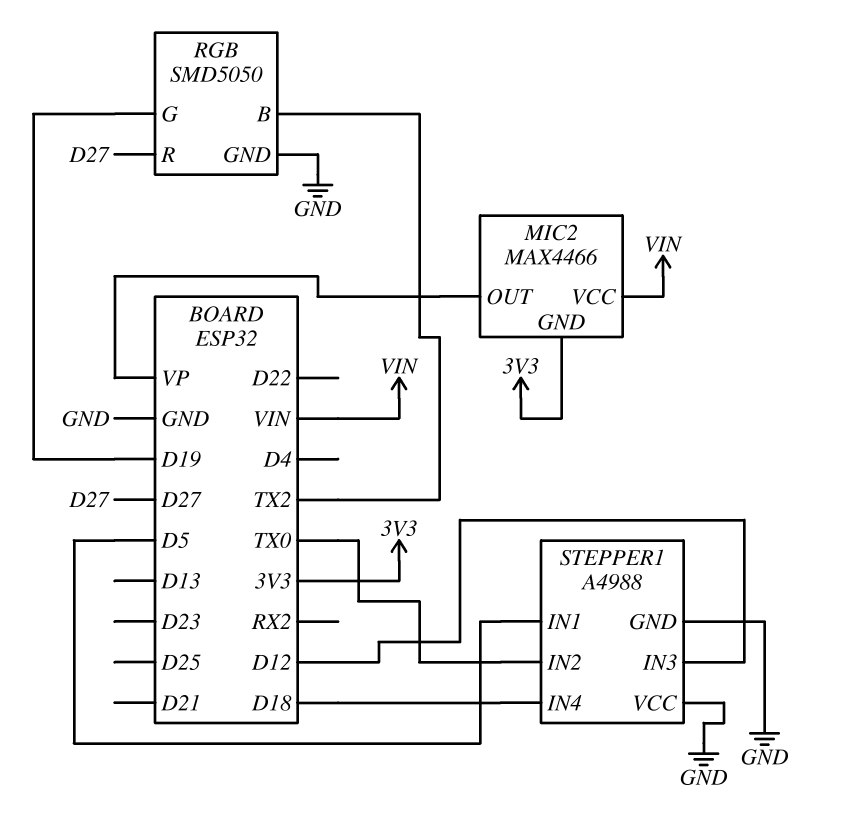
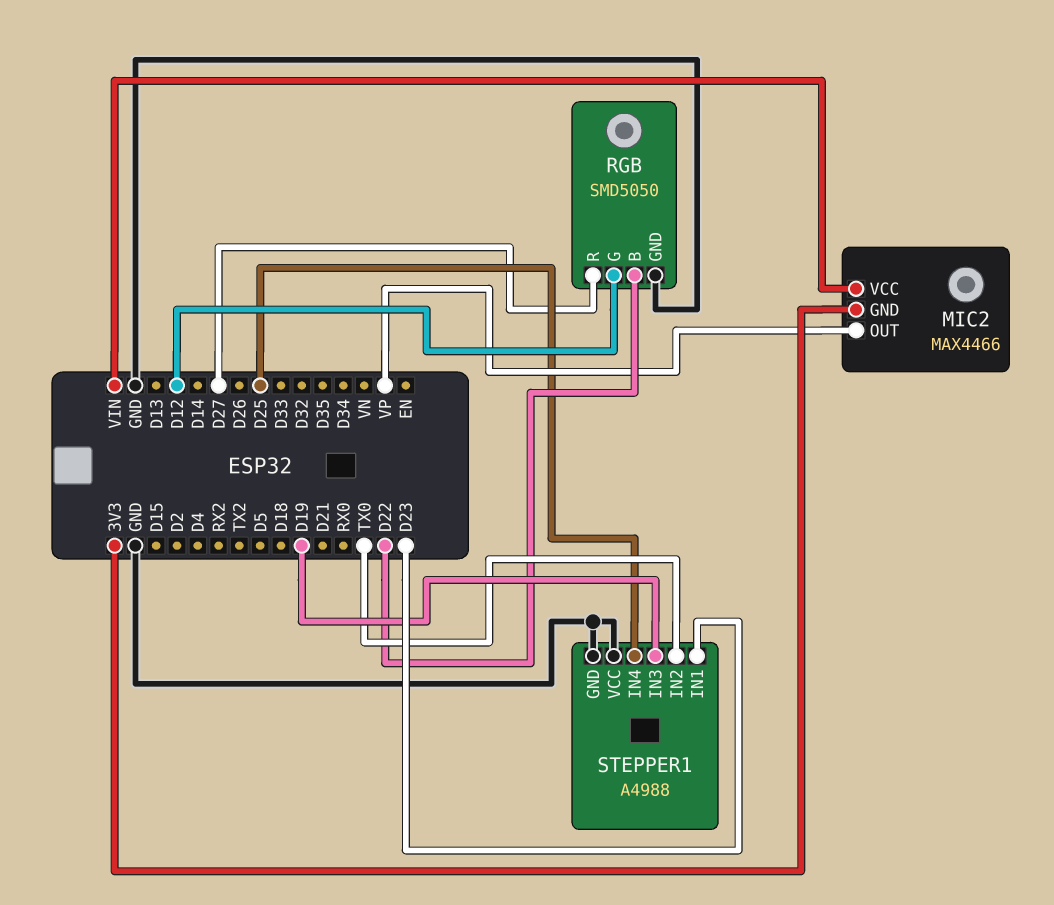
RGB pin B: TX2 -> D22
RGB pin G: D19 -> D12
STEPPER1 pin IN1: D5 -> D23
STEPPER1 pin IN3: D12 -> D19
STEPPER1 pin IN4: D18 -> D25

